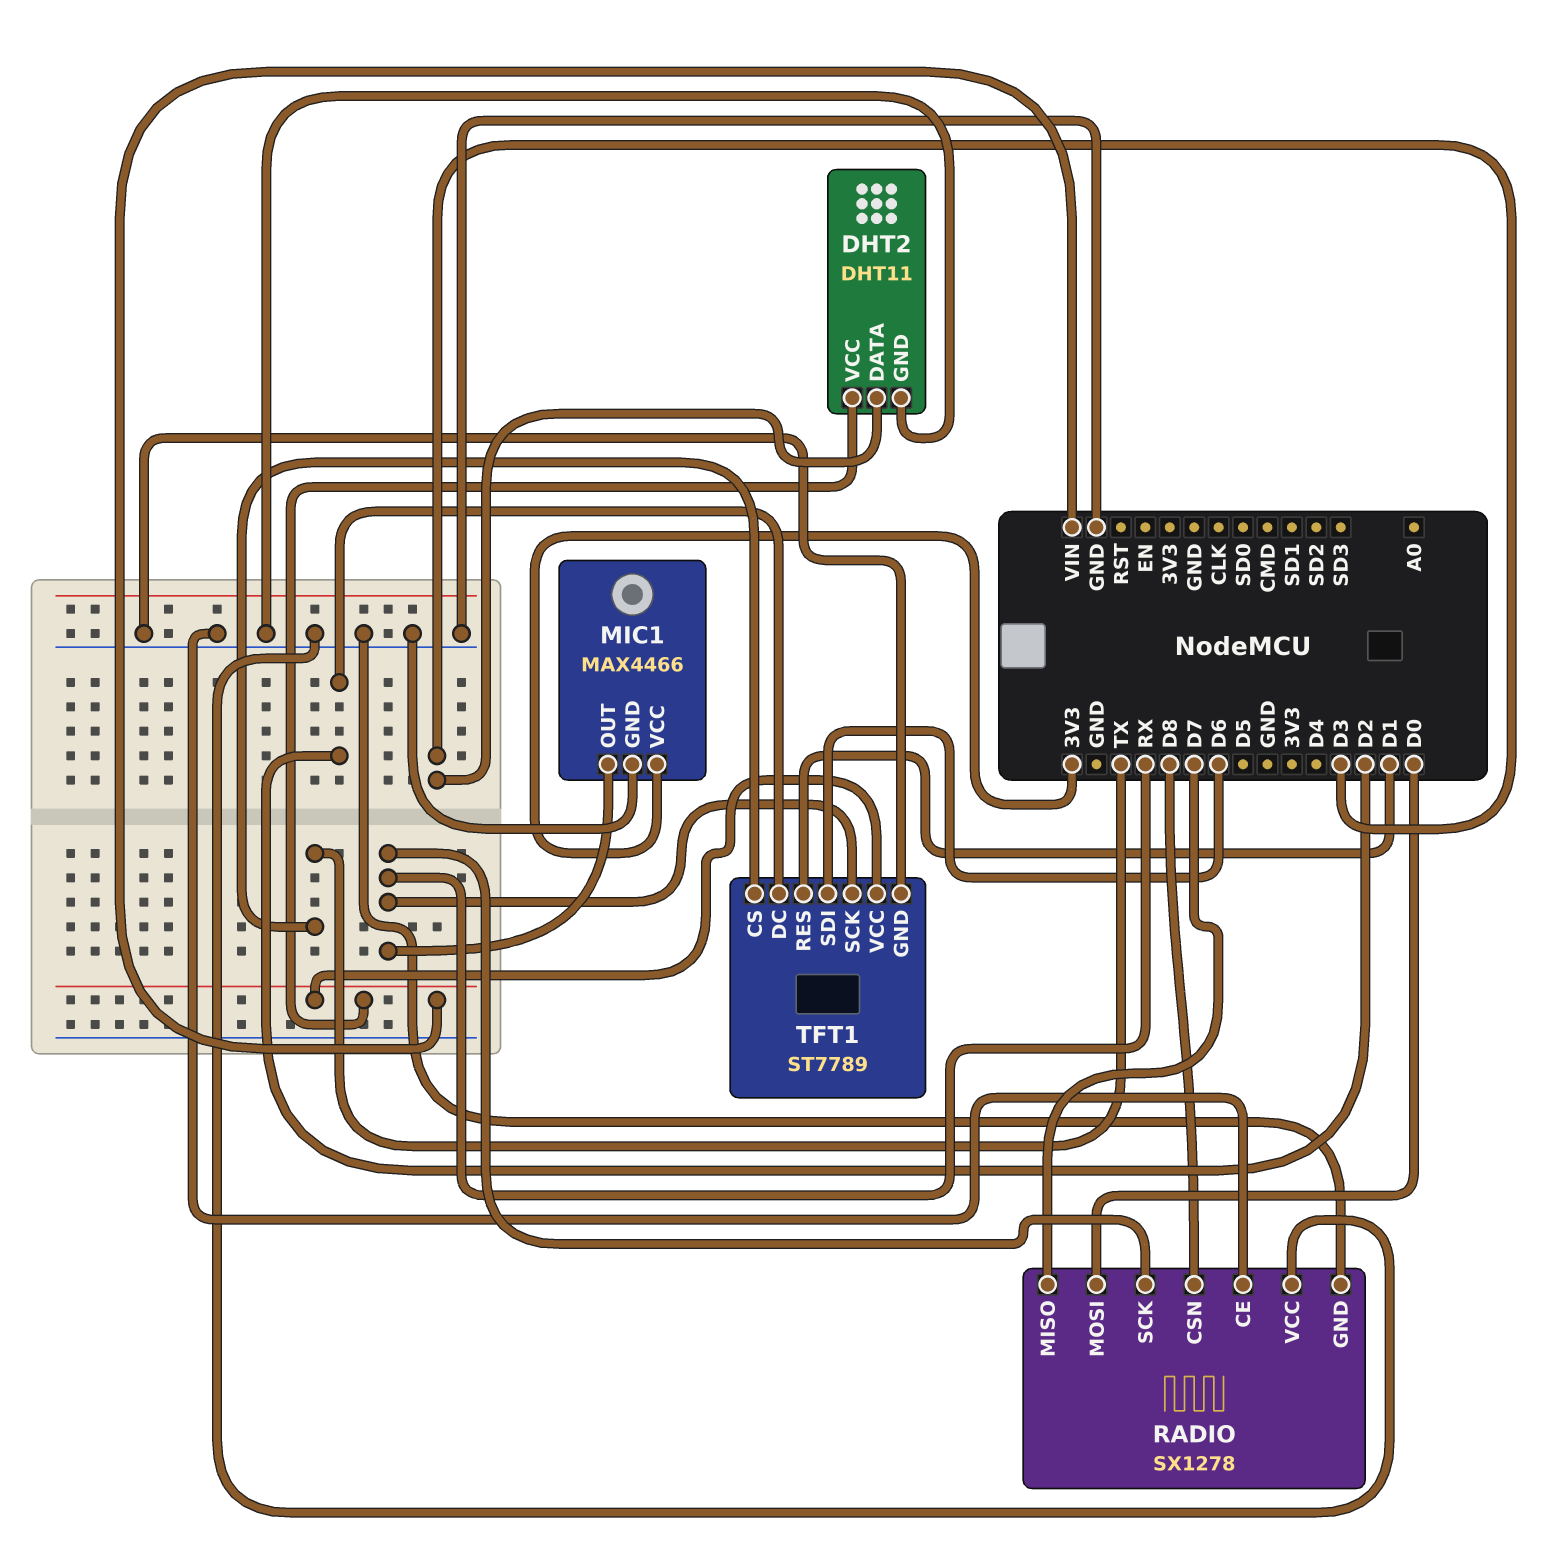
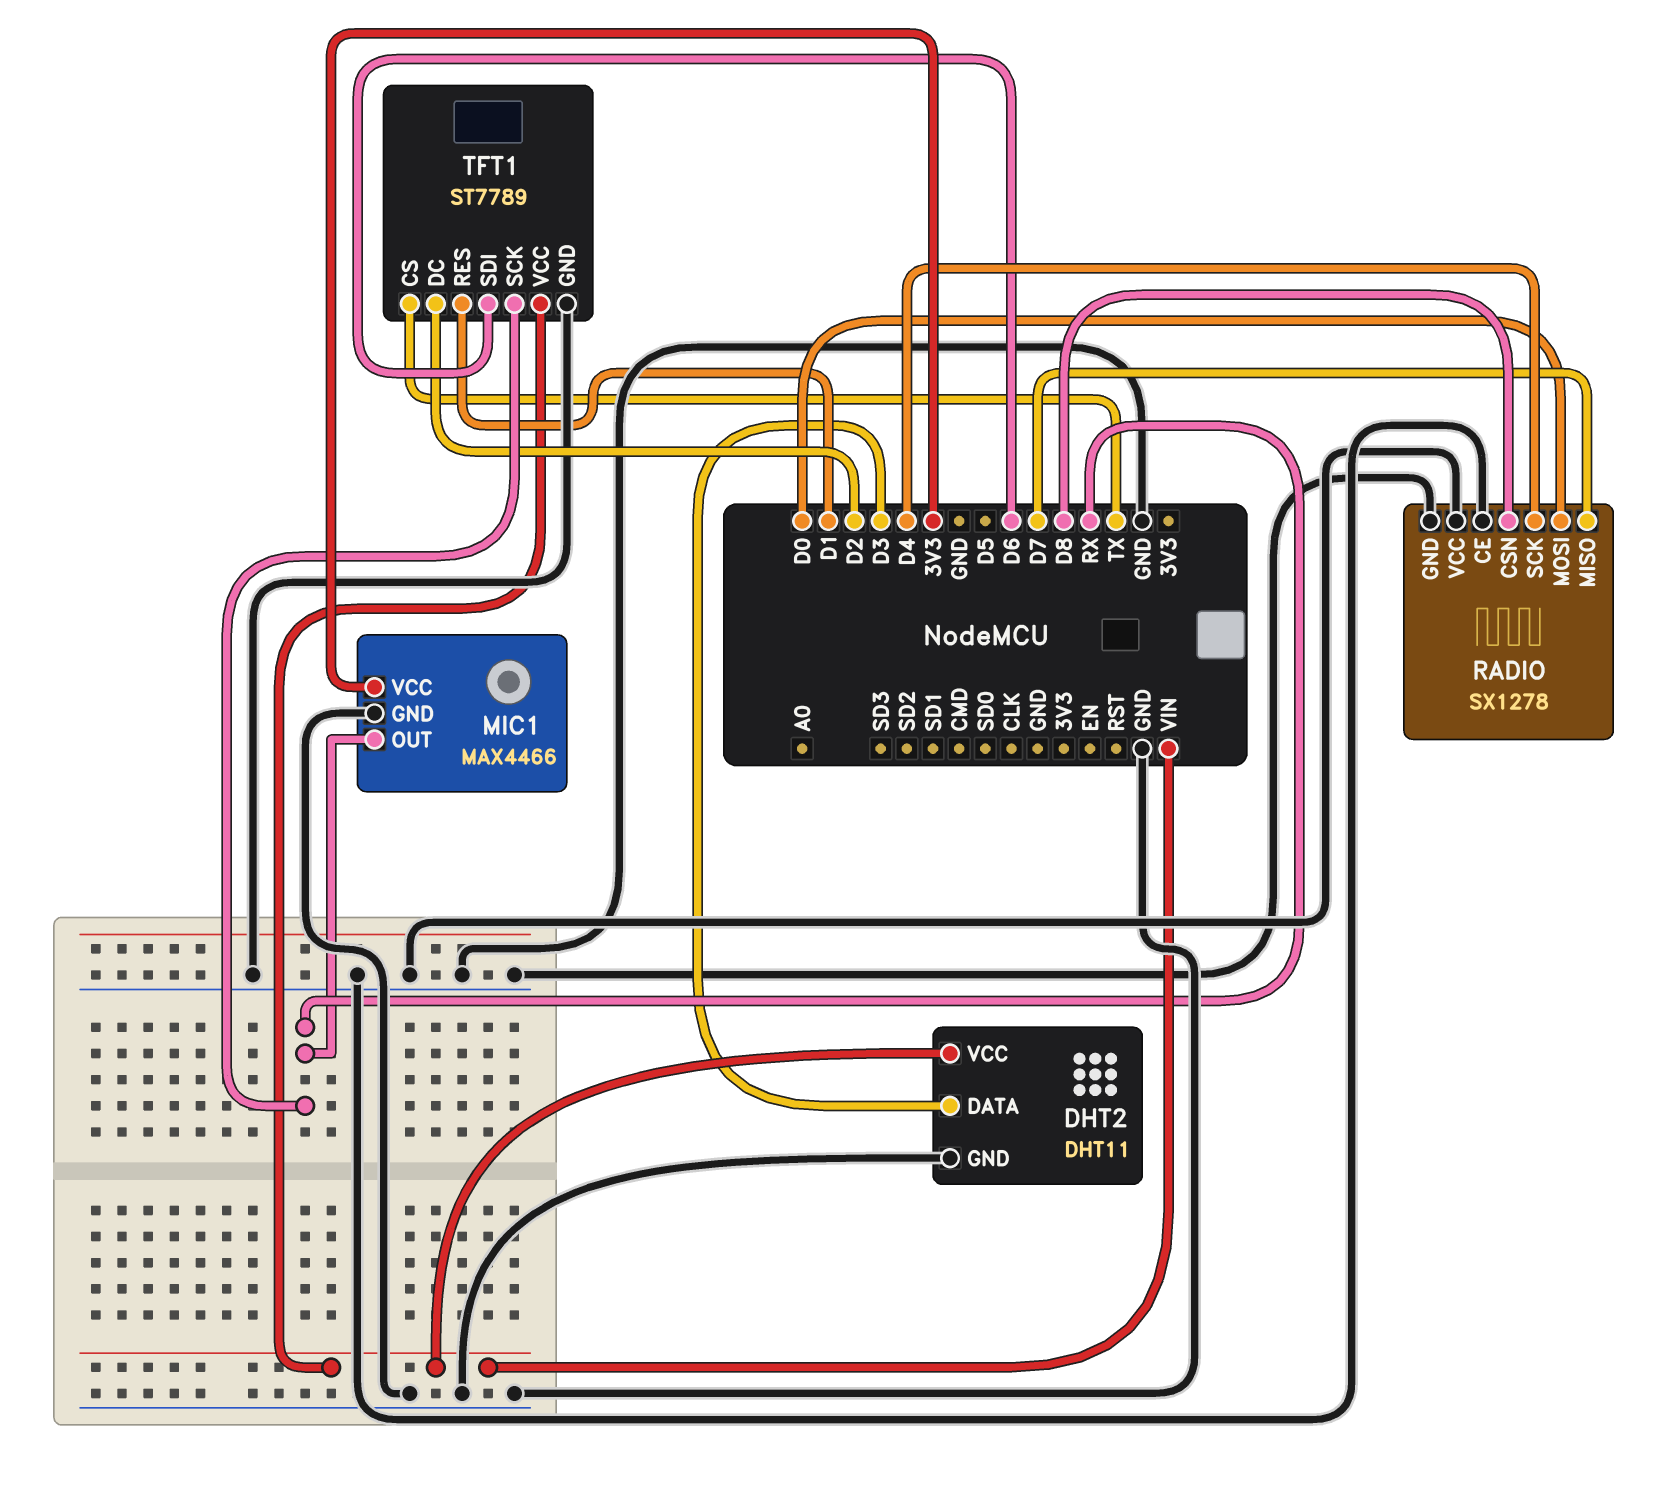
RADIO pin SCK: RX -> D4

